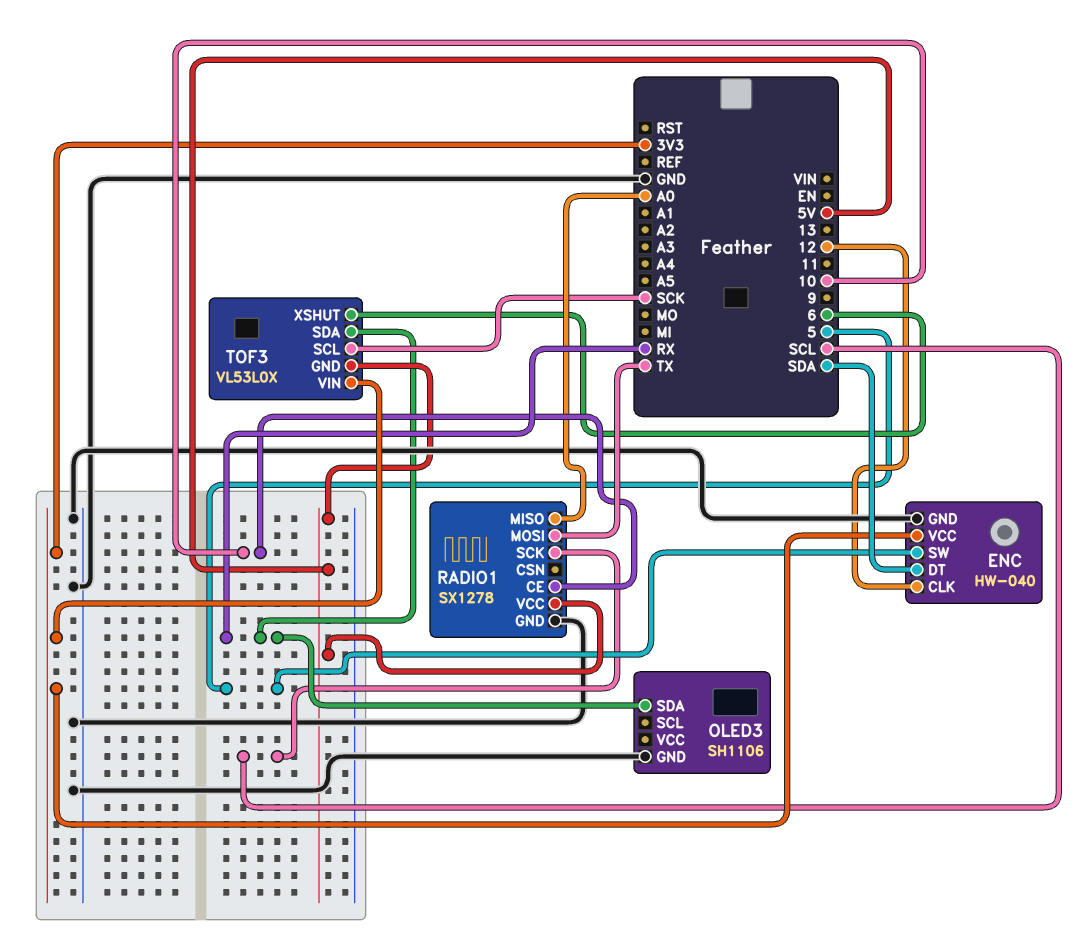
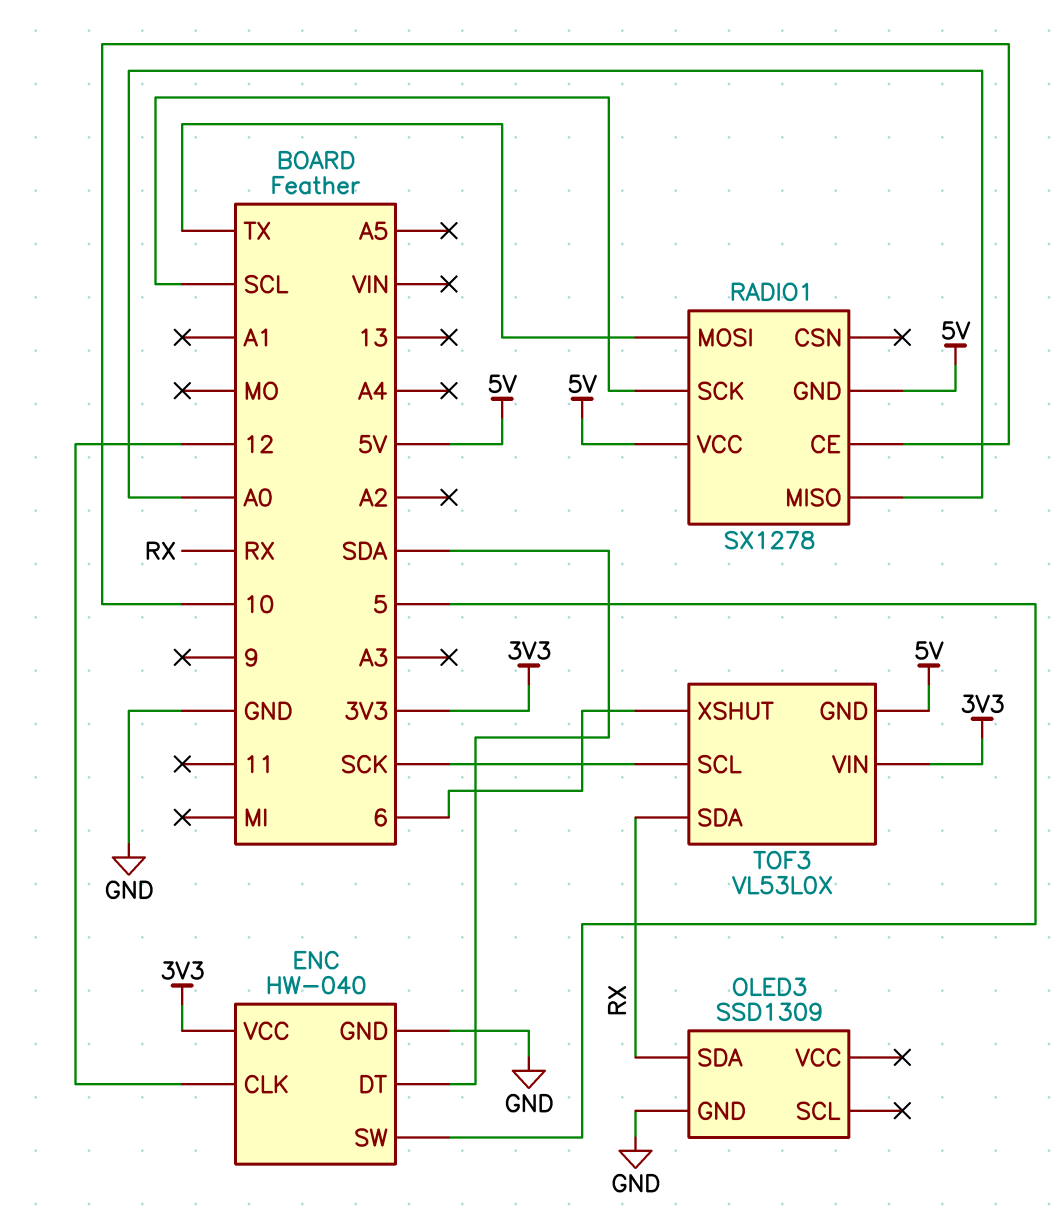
OLED3: SH1106 -> SSD1309
RADIO1 pin GND: GND -> 5V

